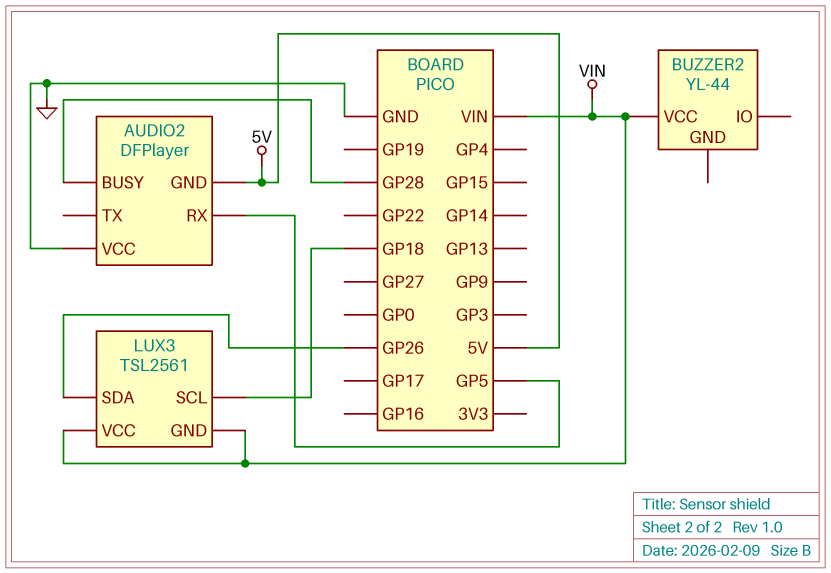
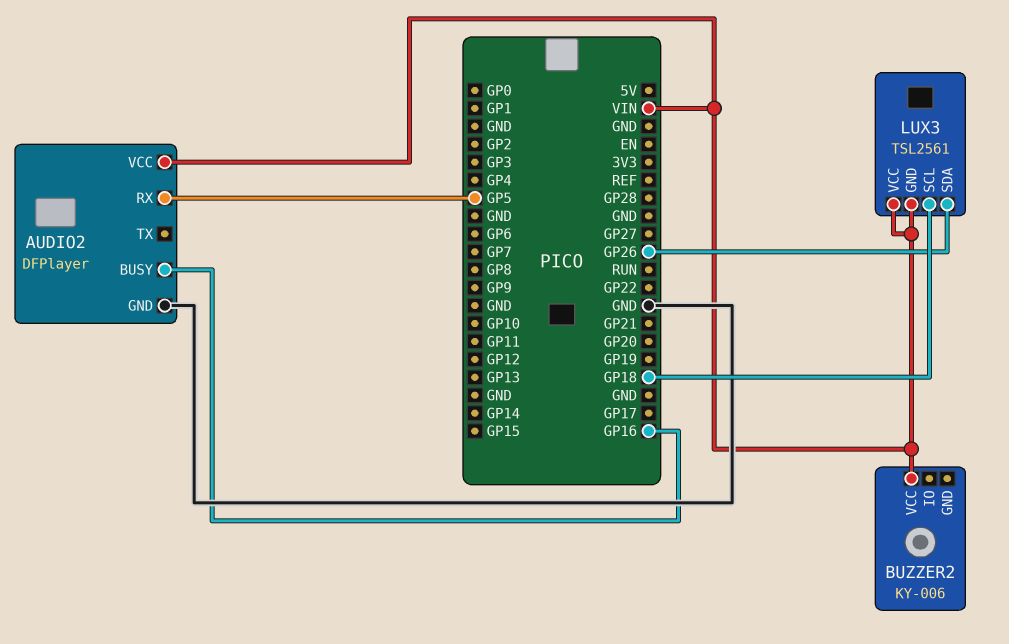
AUDIO2 pin BUSY: GP28 -> GP16
AUDIO2 pin GND: 5V -> GND
AUDIO2 pin VCC: GND -> VIN
BUZZER2: YL-44 -> KY-006

